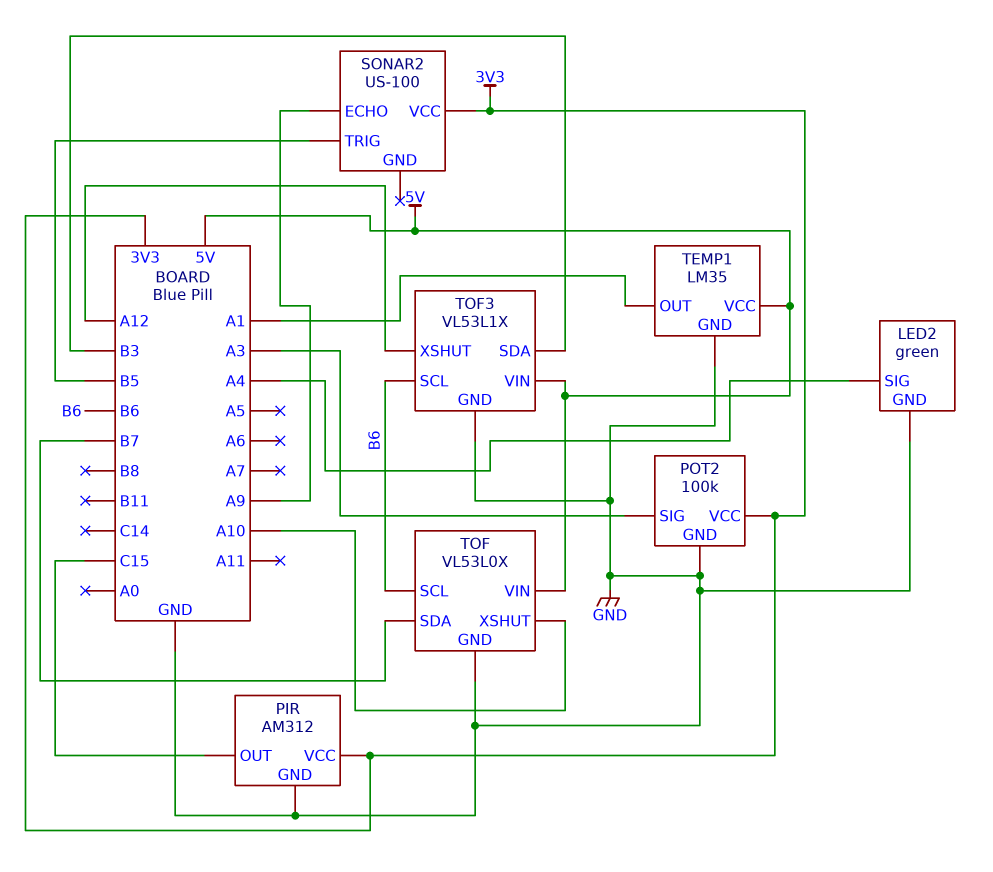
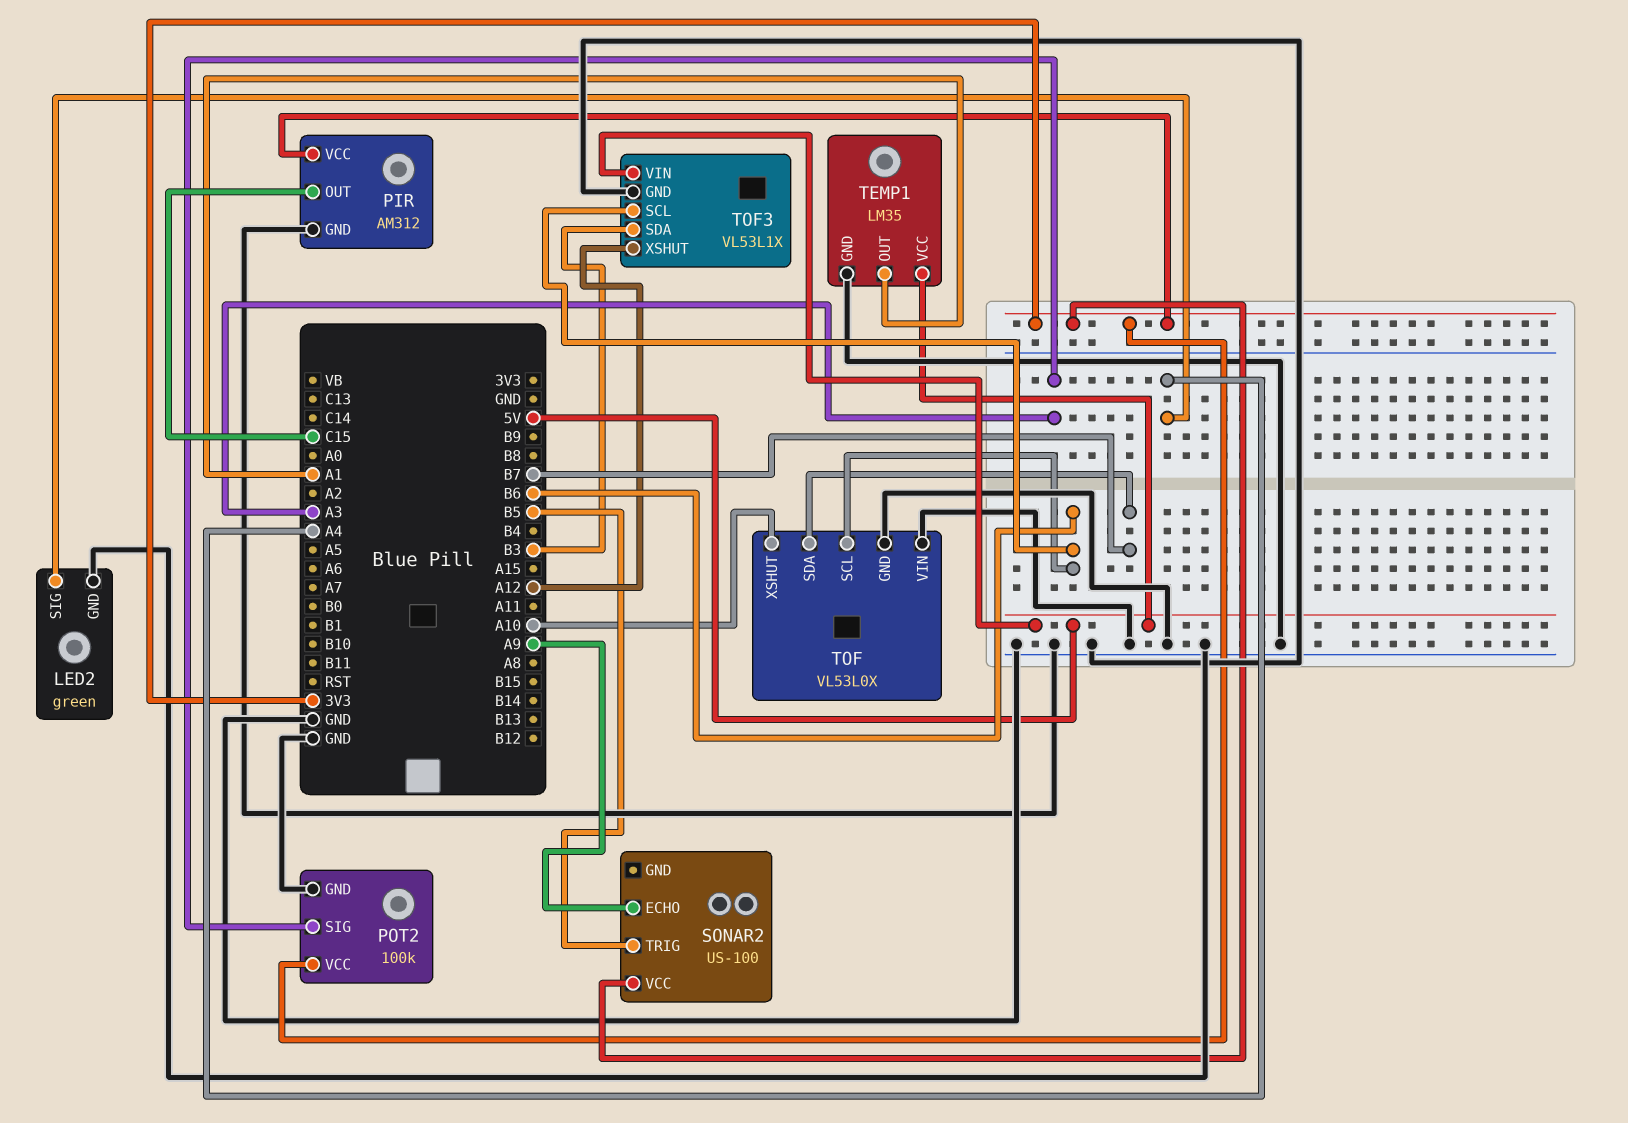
TOF pin VIN: 5V -> GND

